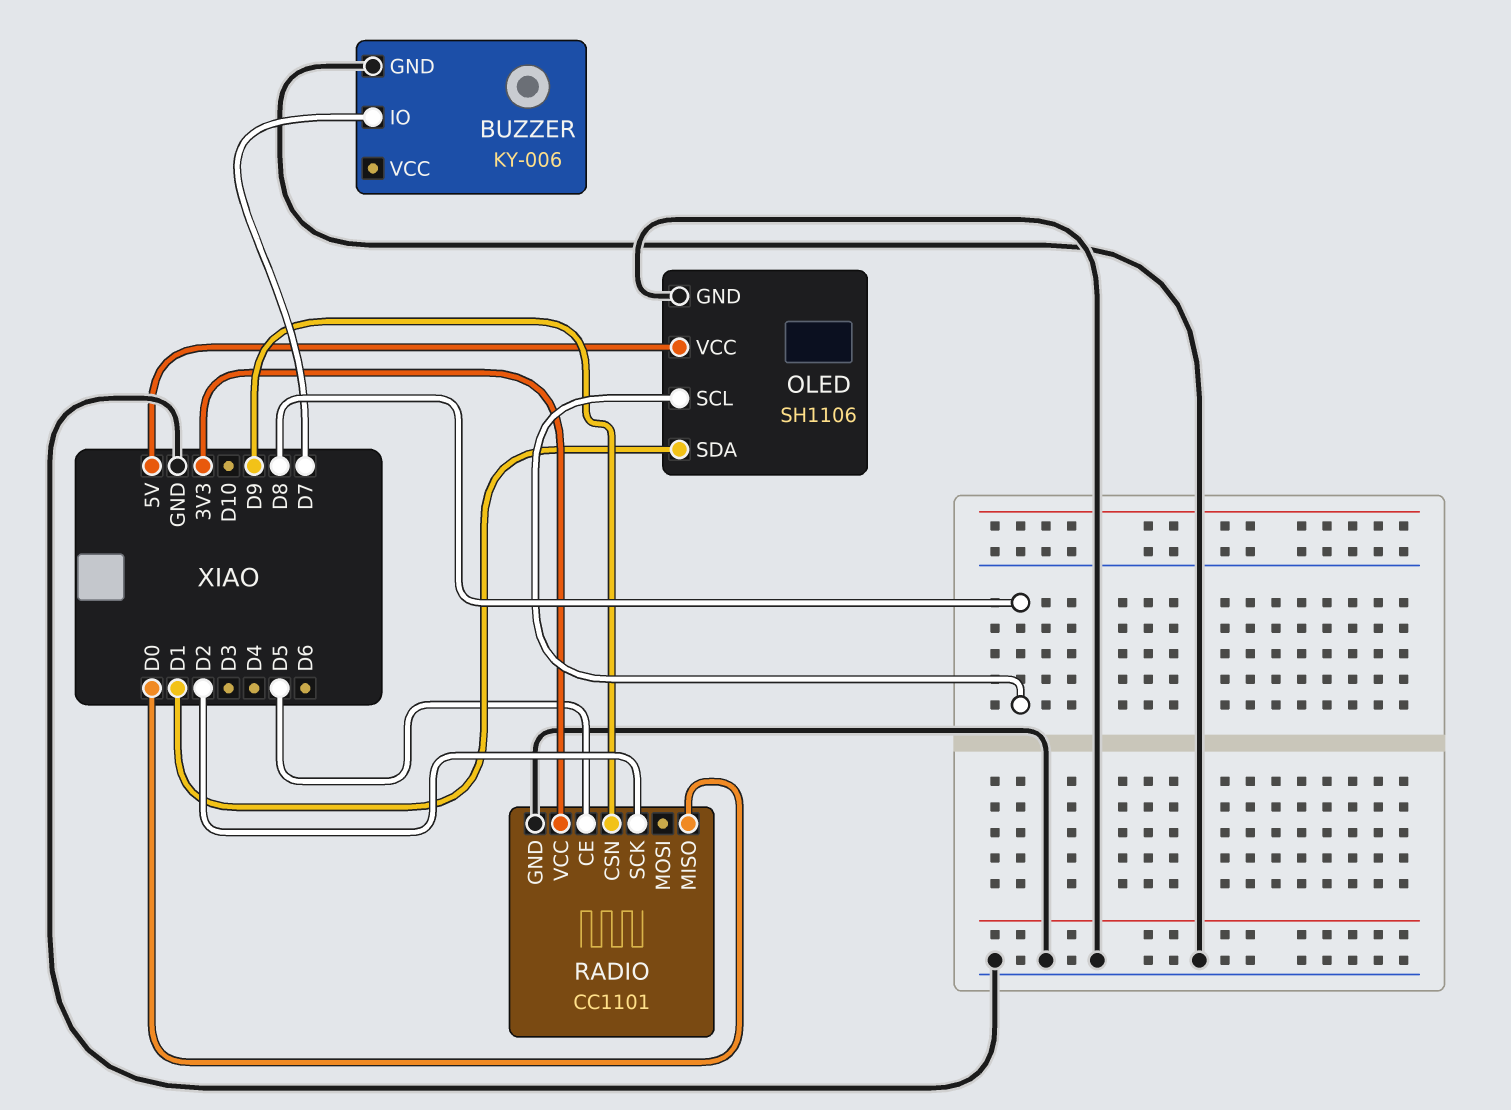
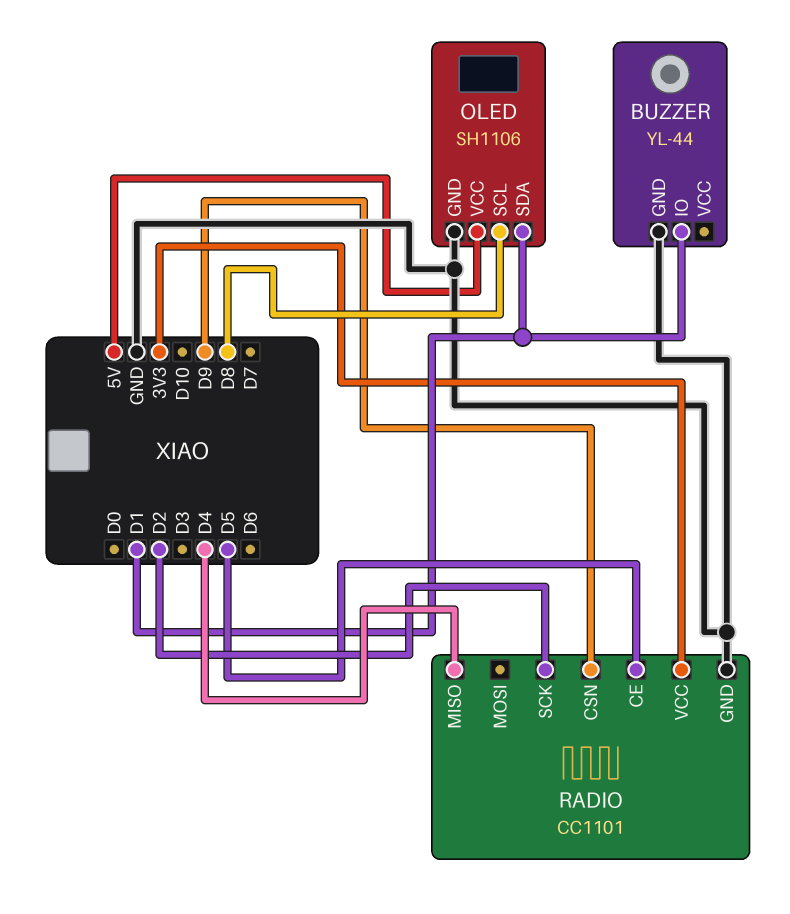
BUZZER: KY-006 -> YL-44
BUZZER pin IO: D7 -> D1
RADIO pin MISO: D0 -> D4

